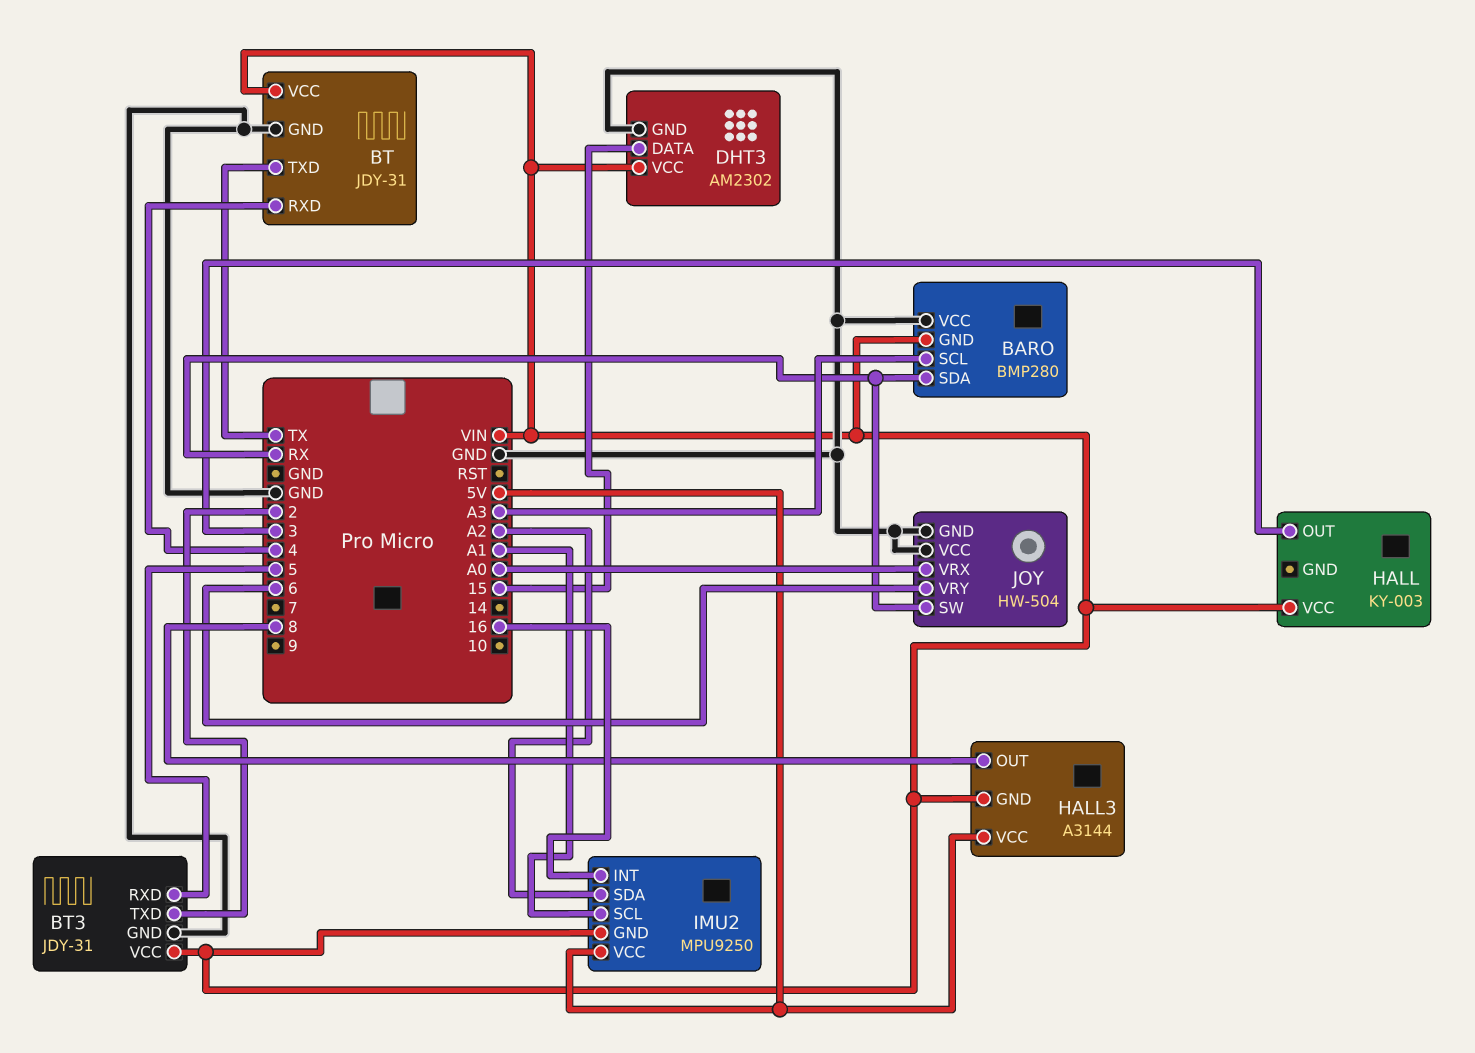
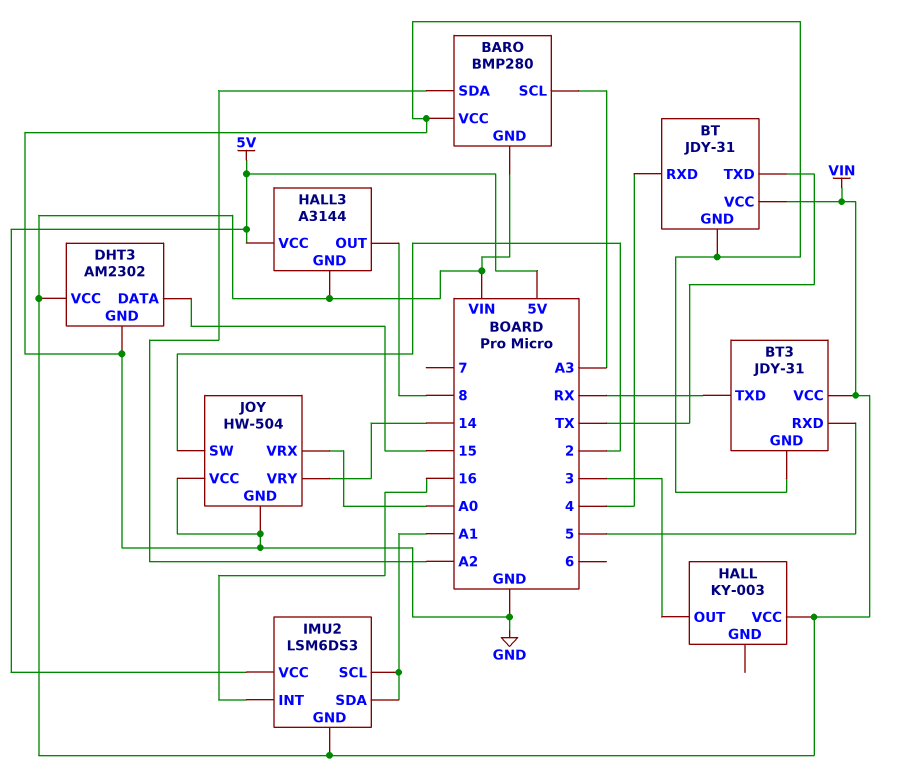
BARO pin SDA: RX -> A2
BT3 pin TXD: 2 -> RX
IMU2: MPU9250 -> LSM6DS3
IMU2 pin SDA: A2 -> A1
JOY pin SW: RX -> 2
JOY pin VRY: 6 -> 14

